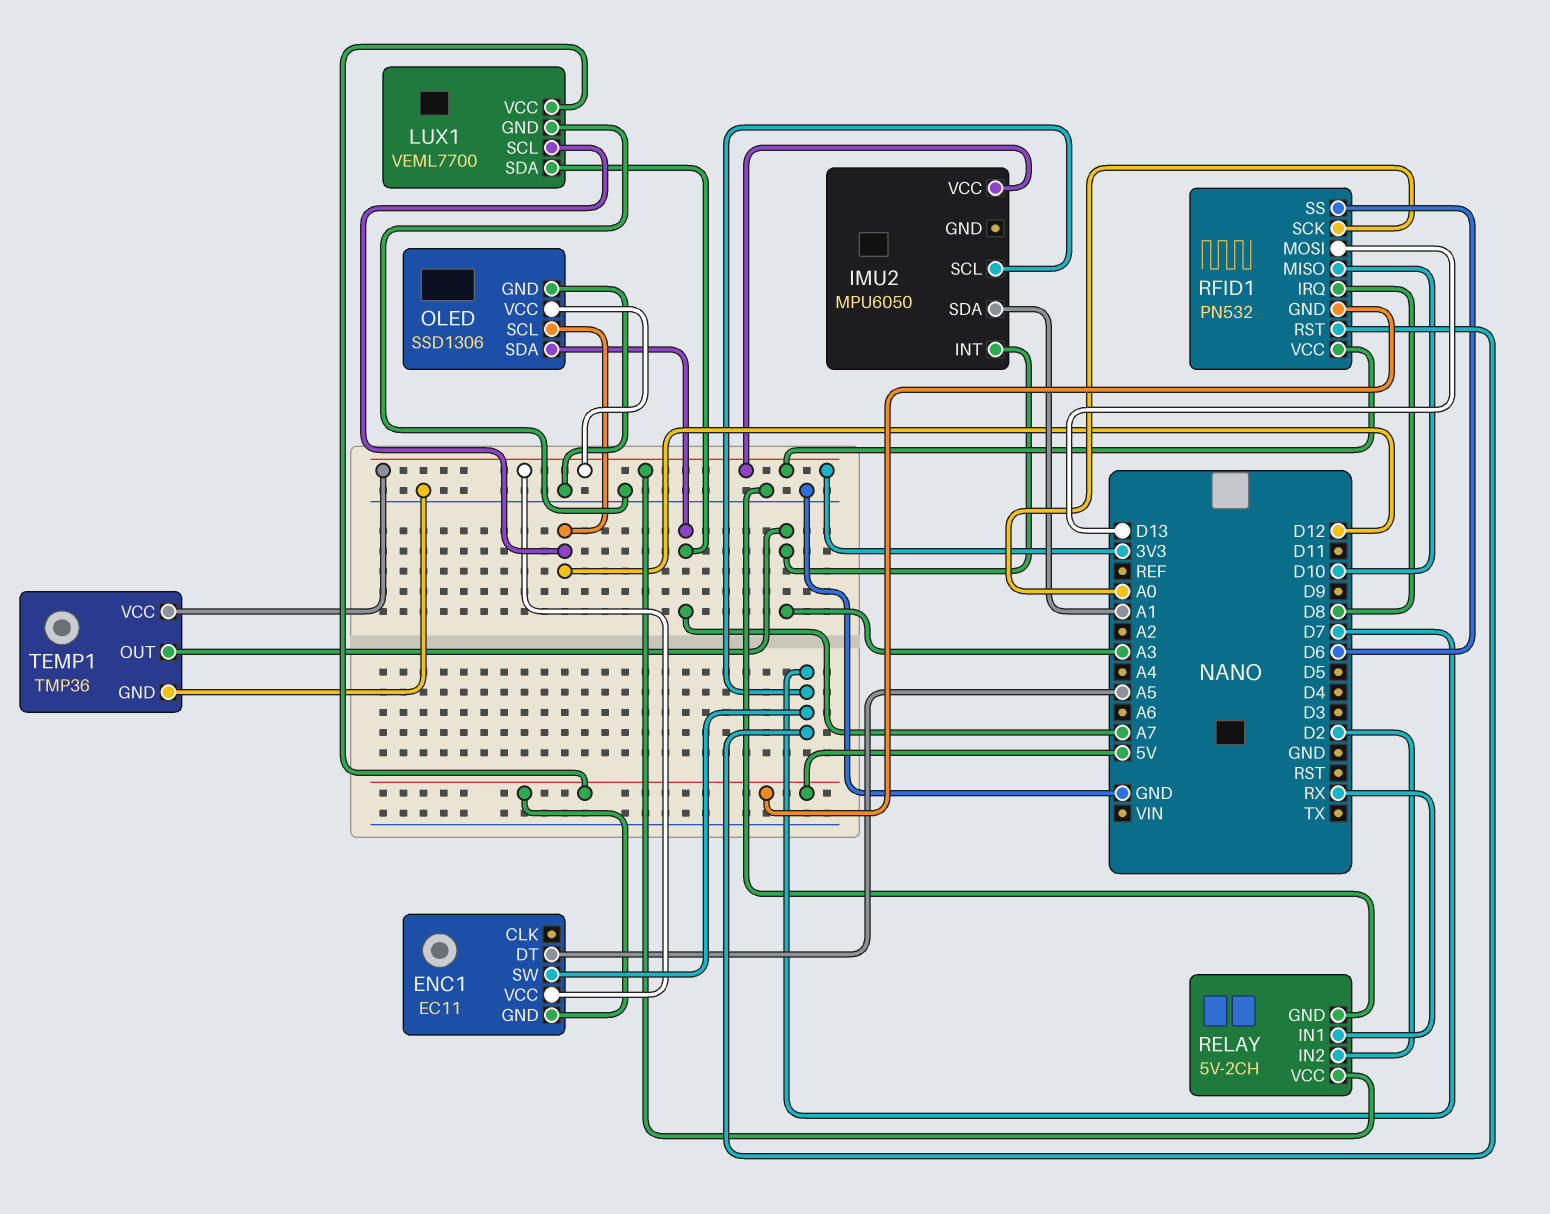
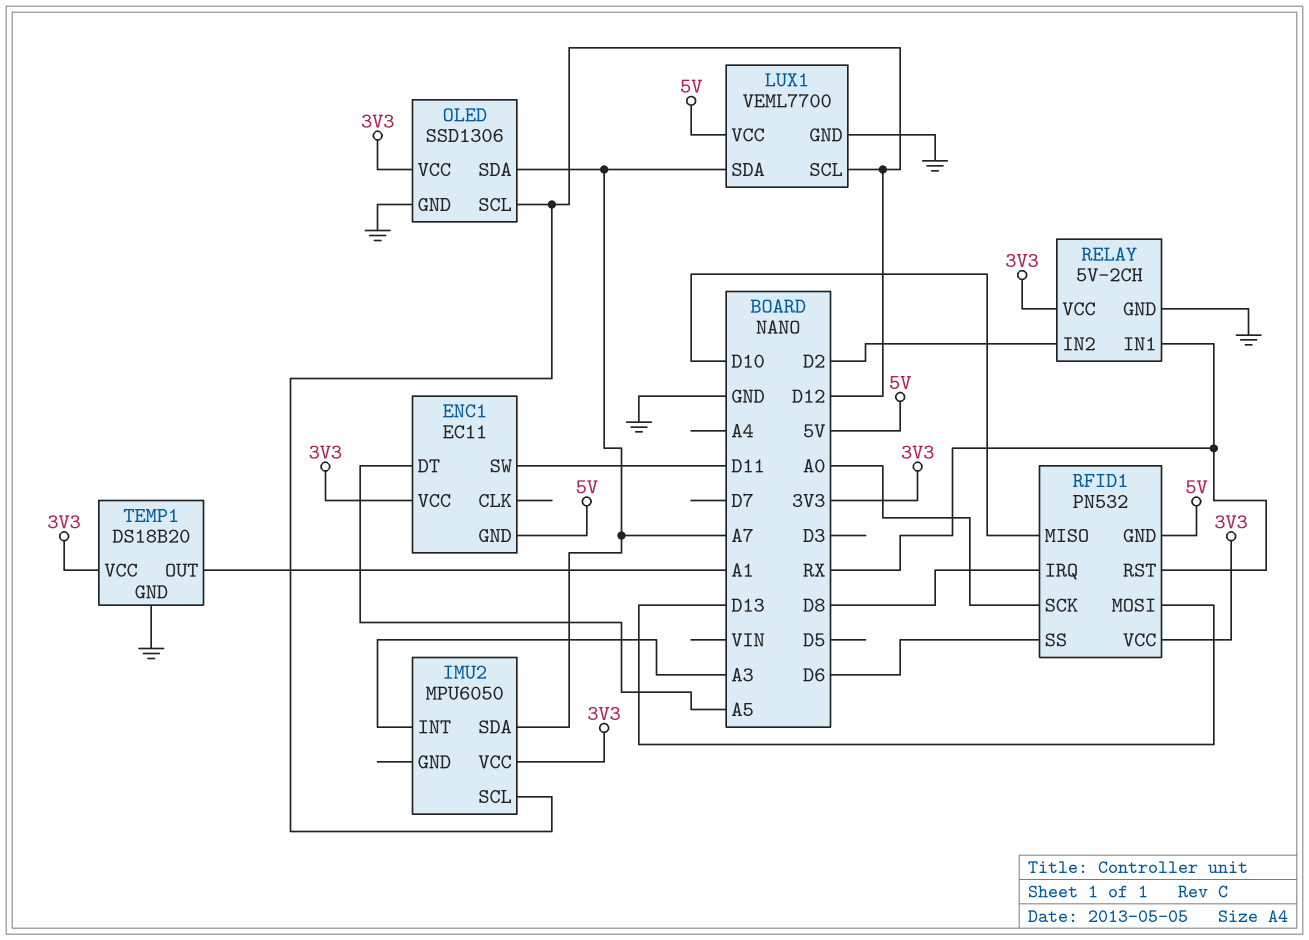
ENC1 pin SW: D7 -> D11
IMU2 pin SCL: D7 -> D12
IMU2 pin SDA: A1 -> A7
RFID1 pin RST: D7 -> RX
TEMP1: TMP36 -> DS18B20
TEMP1 pin OUT: A3 -> A1

